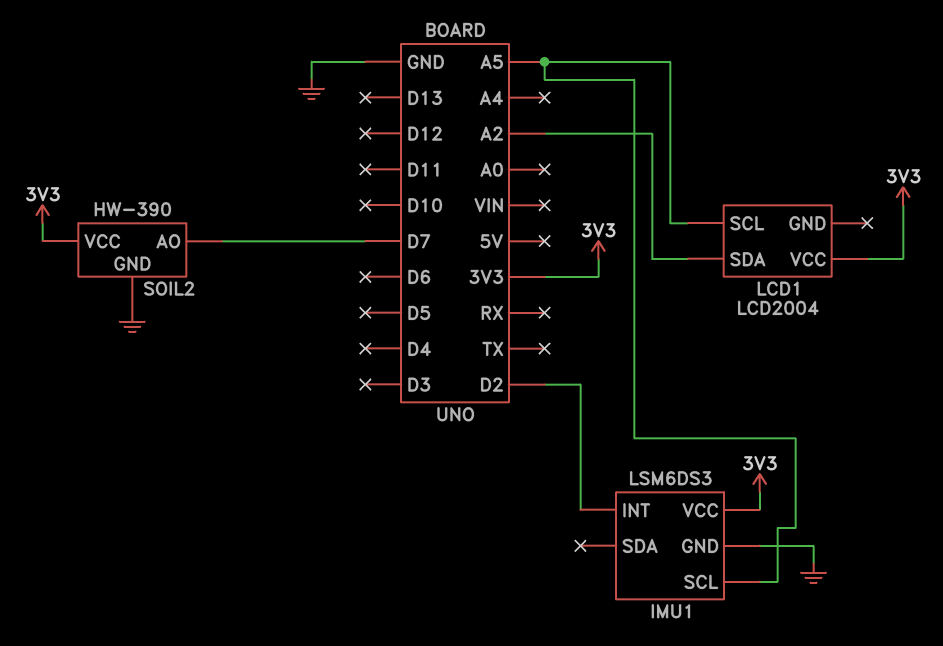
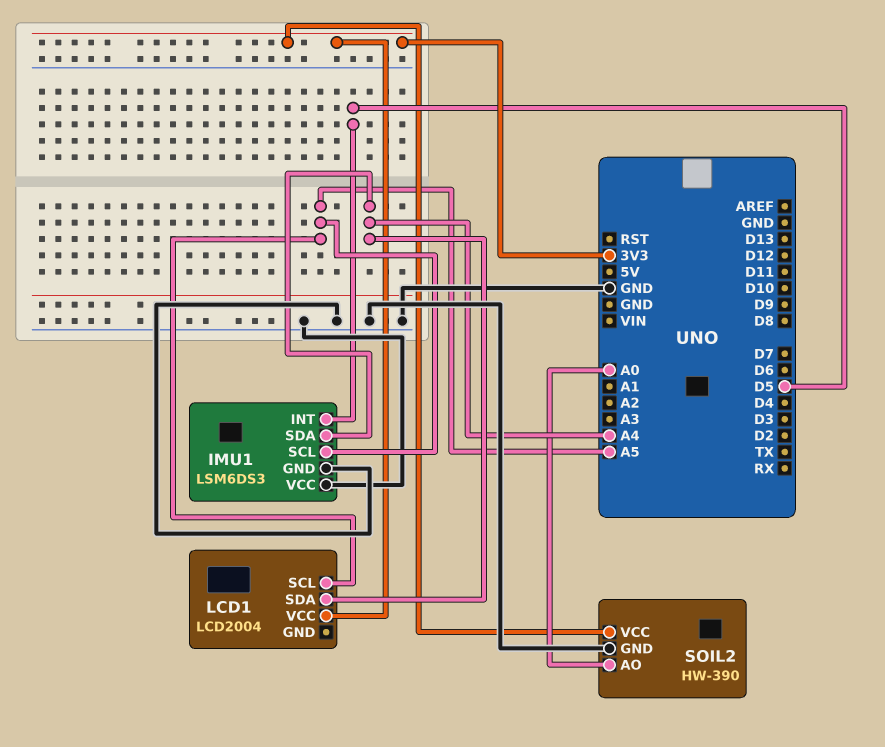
IMU1 pin INT: D2 -> D5
IMU1 pin SDA: none -> A4
IMU1 pin VCC: 3V3 -> GND
LCD1 pin SDA: A2 -> A4
SOIL2 pin AO: D7 -> A0

